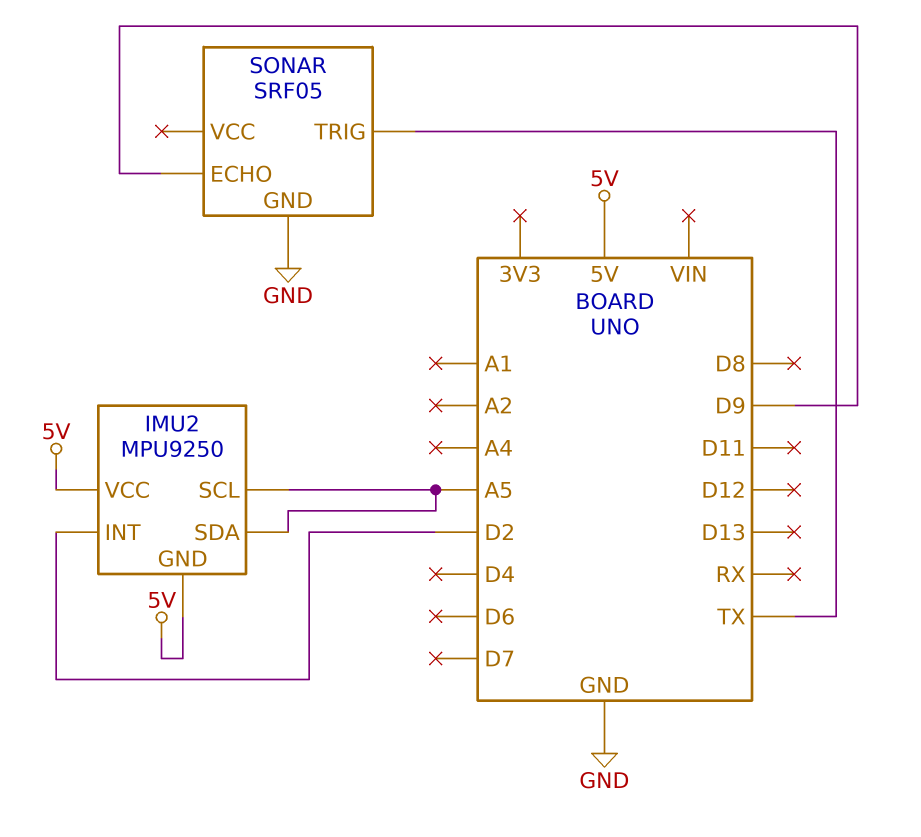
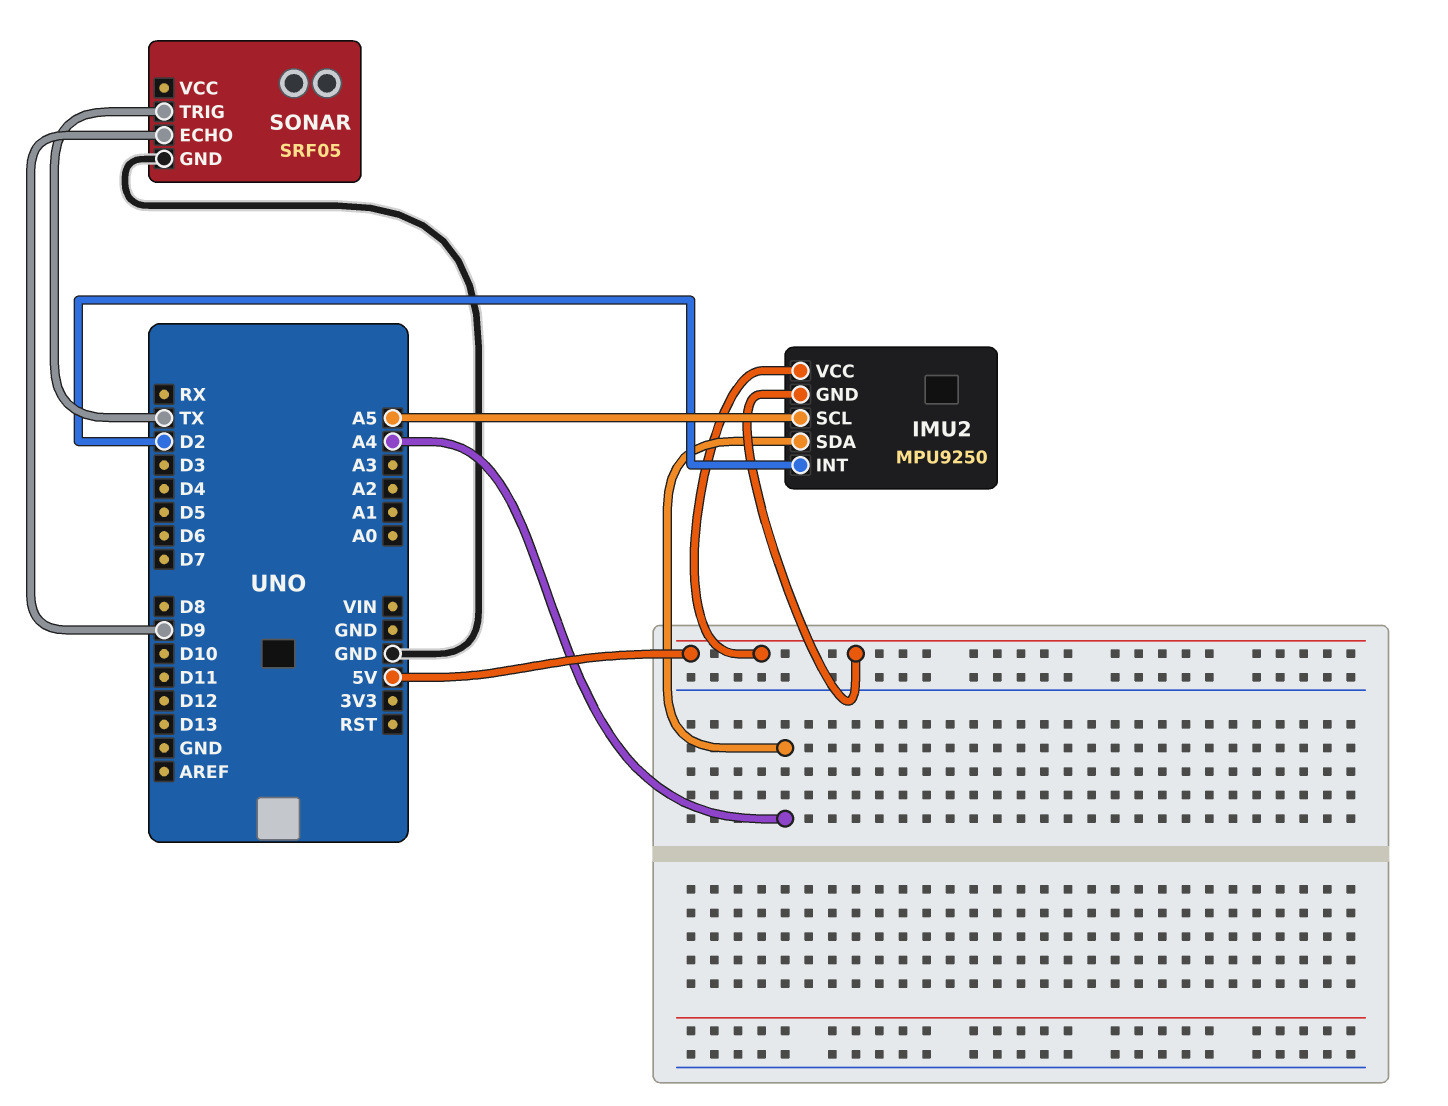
IMU2 pin SDA: A5 -> A4

